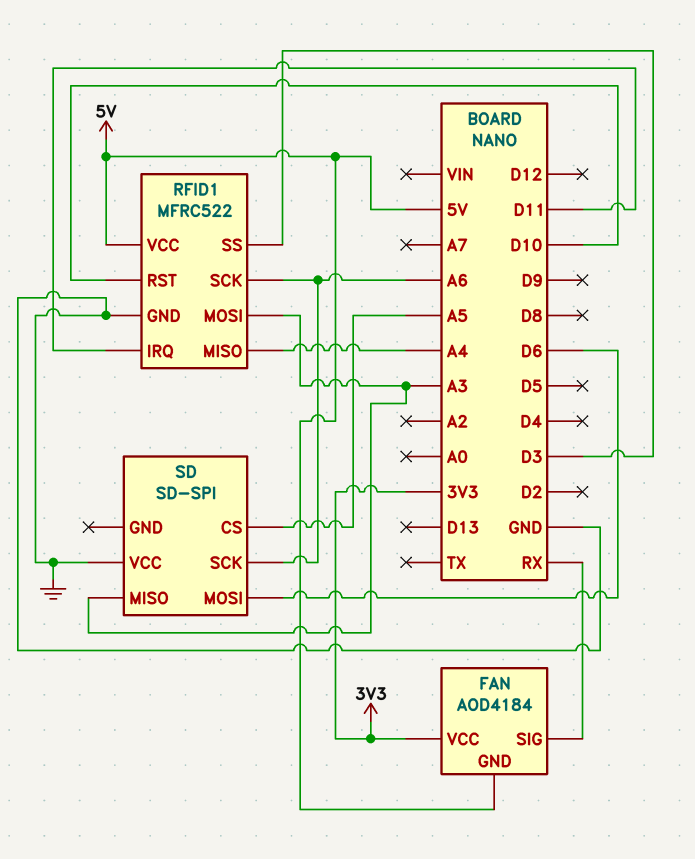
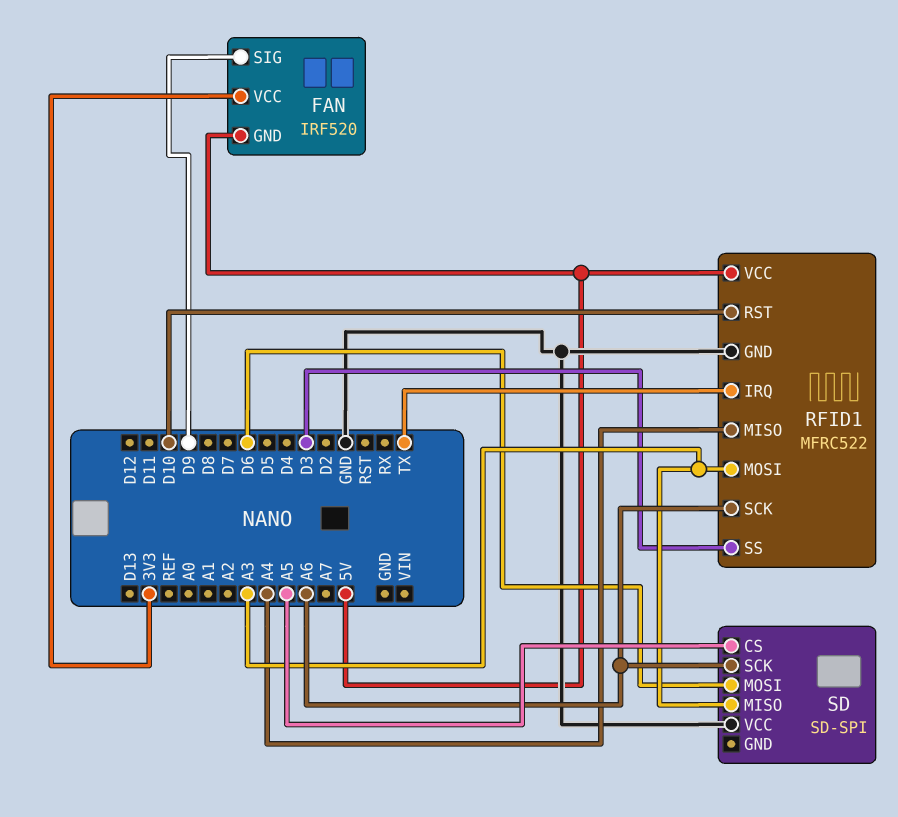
FAN: AOD4184 -> IRF520
FAN pin SIG: RX -> D9
RFID1 pin IRQ: D11 -> TX

